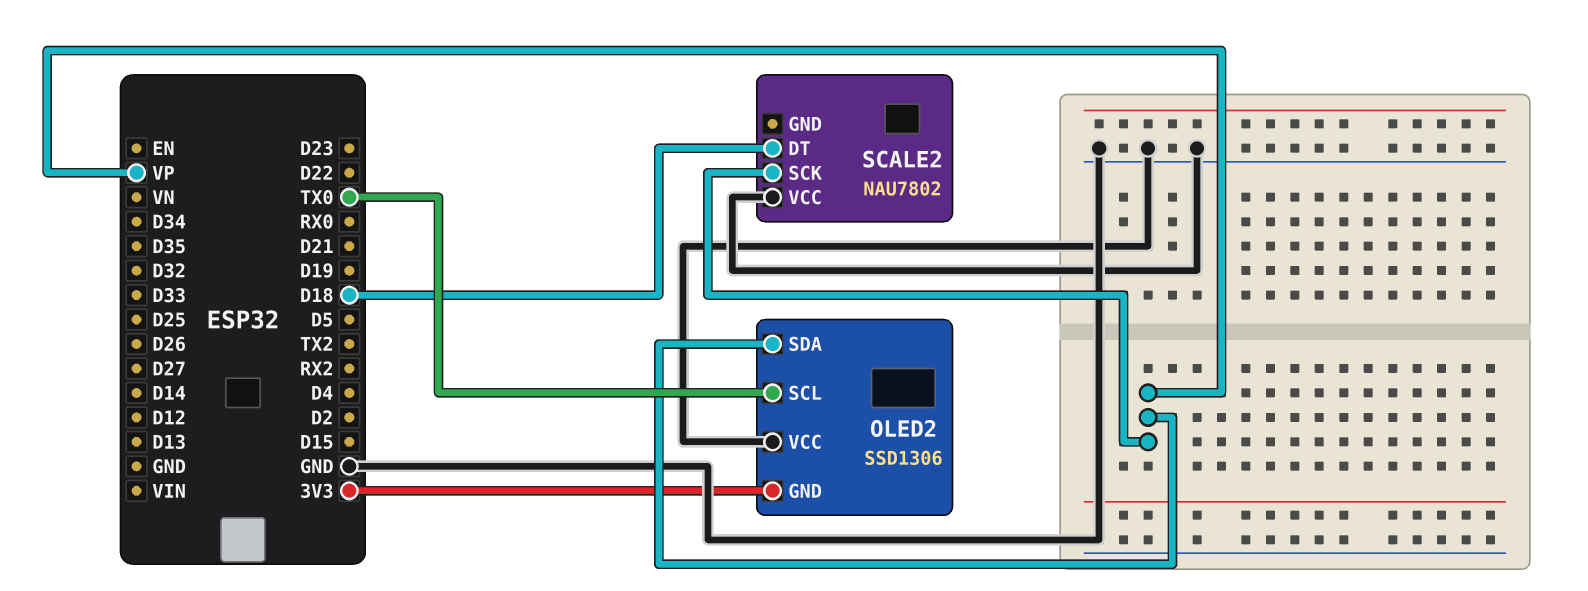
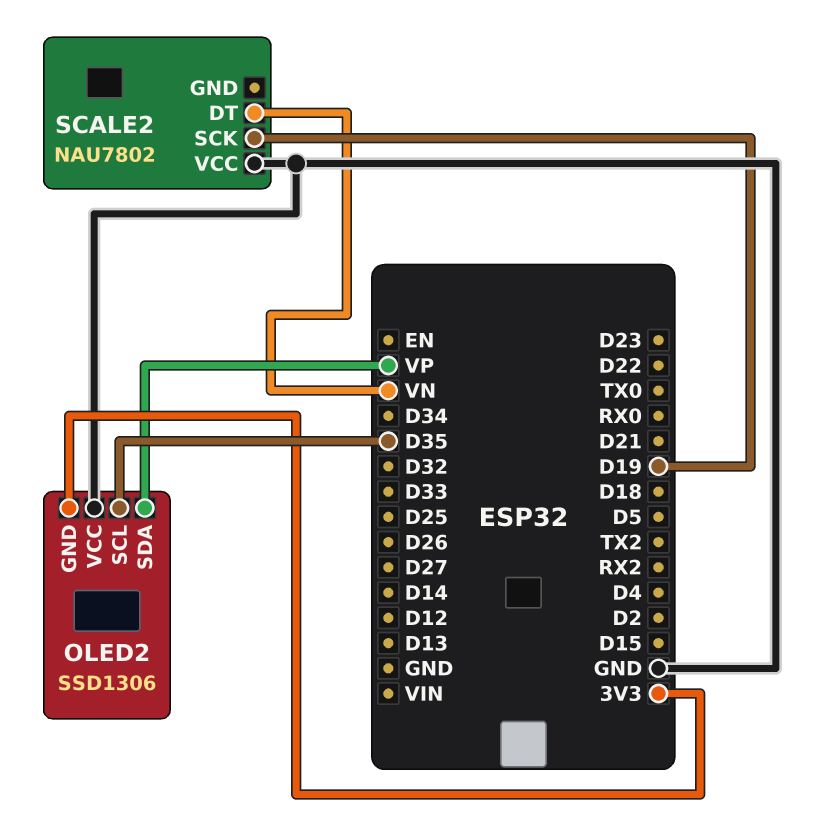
OLED2 pin SCL: TX0 -> D35
SCALE2 pin DT: D18 -> VN
SCALE2 pin SCK: VP -> D19

